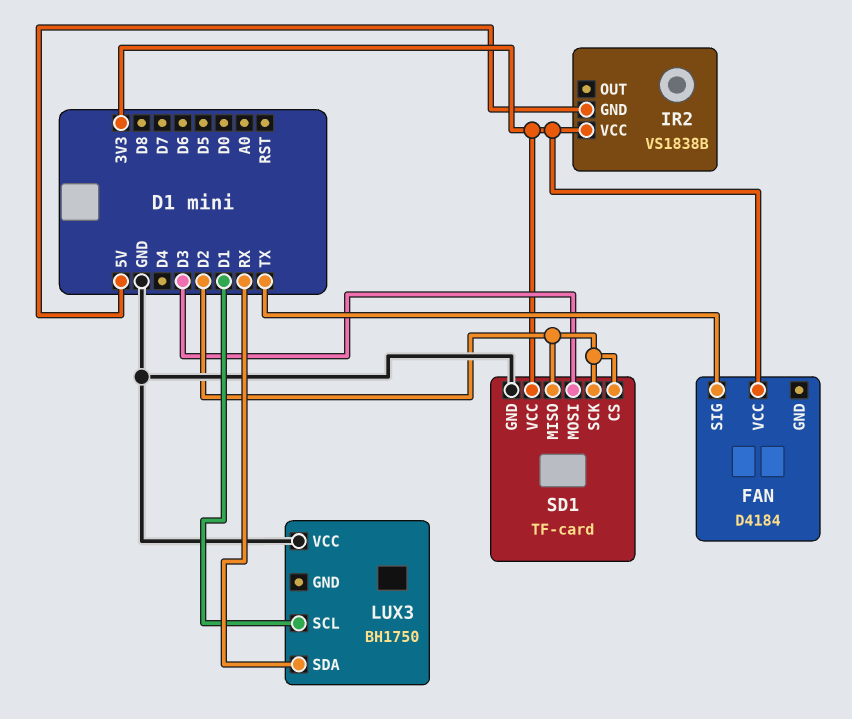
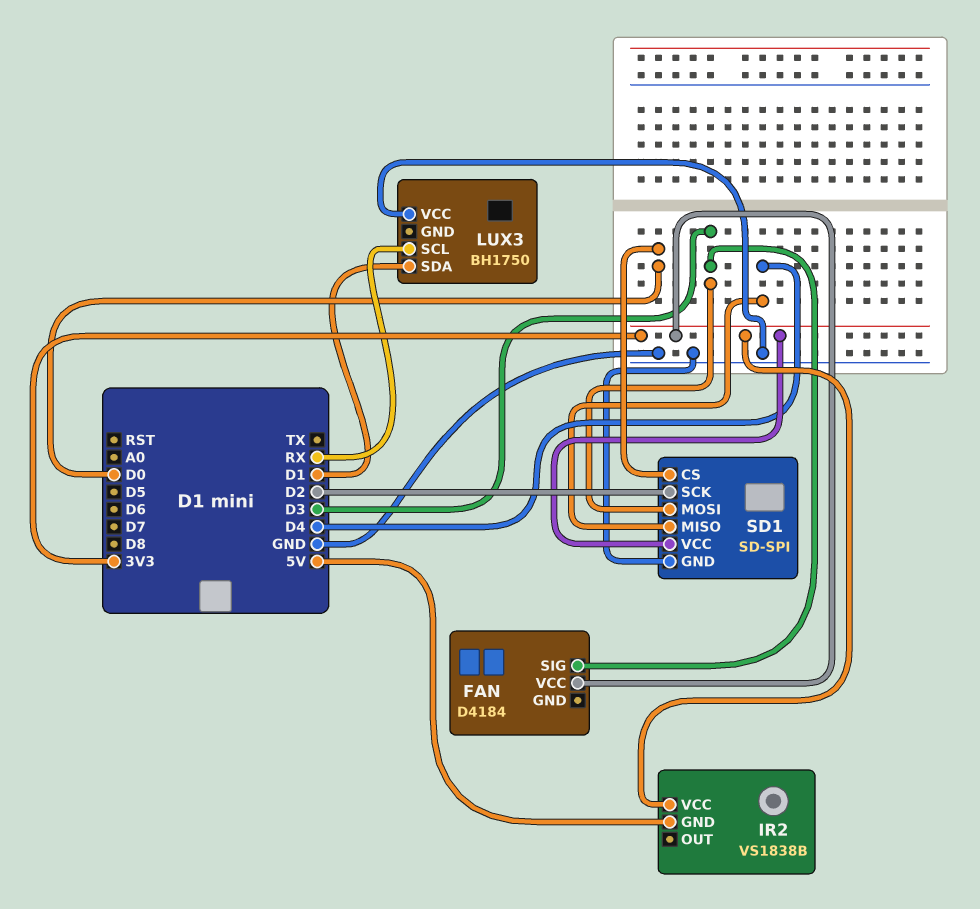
FAN pin SIG: TX -> D3
LUX3 pin SCL: D1 -> RX
LUX3 pin SDA: RX -> D1
SD1: TF-card -> SD-SPI
SD1 pin CS: D2 -> D0
SD1 pin MISO: D2 -> D4

